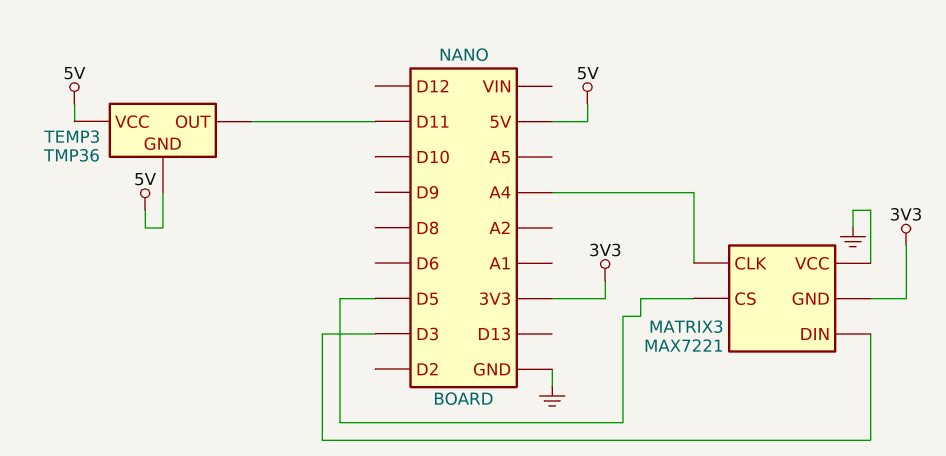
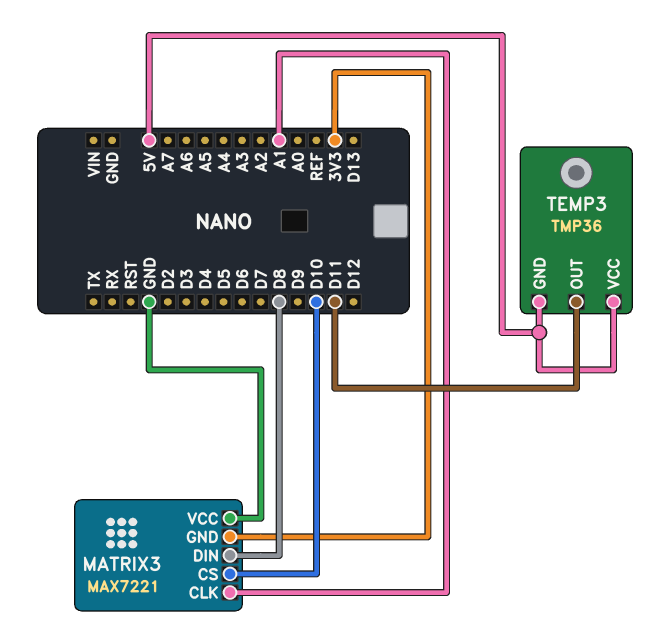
MATRIX3 pin CLK: A4 -> A1
MATRIX3 pin CS: D5 -> D10
MATRIX3 pin DIN: D3 -> D8

